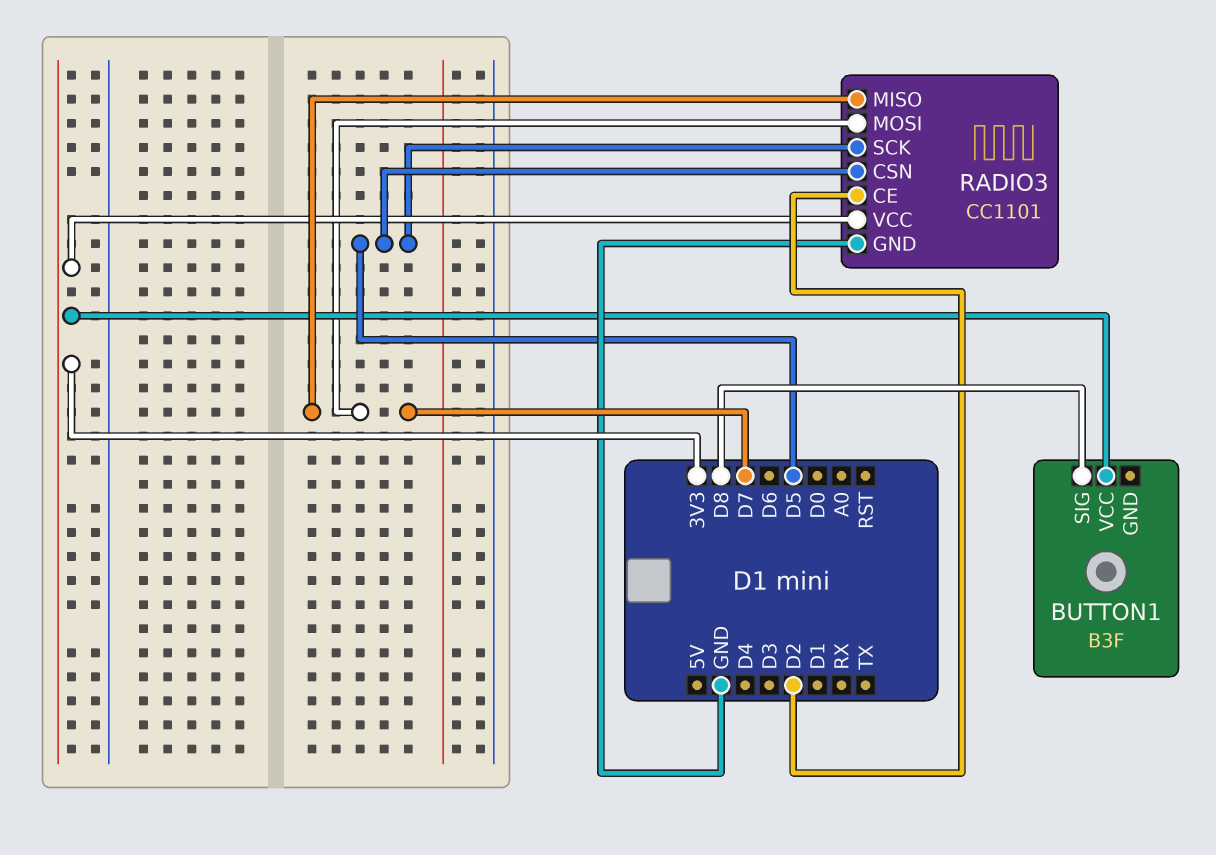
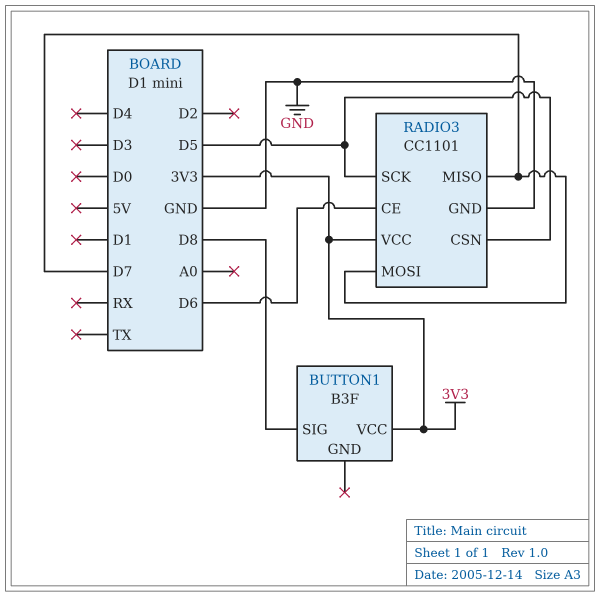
RADIO3 pin CE: D2 -> D6

